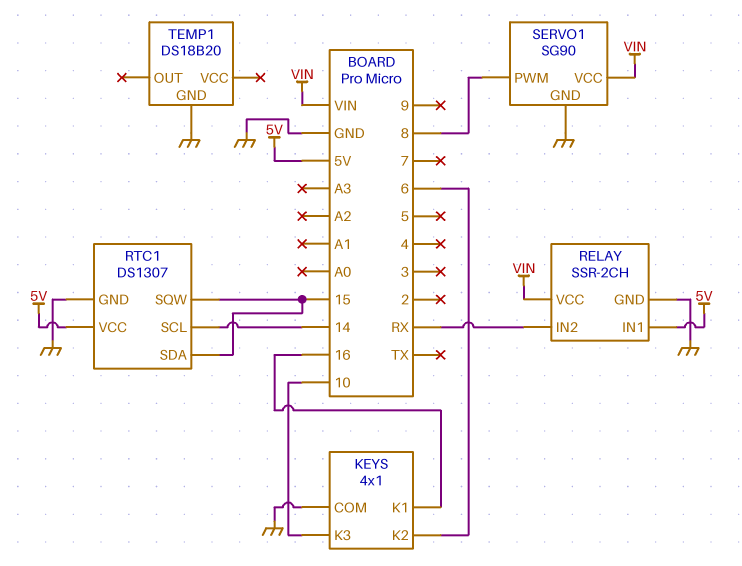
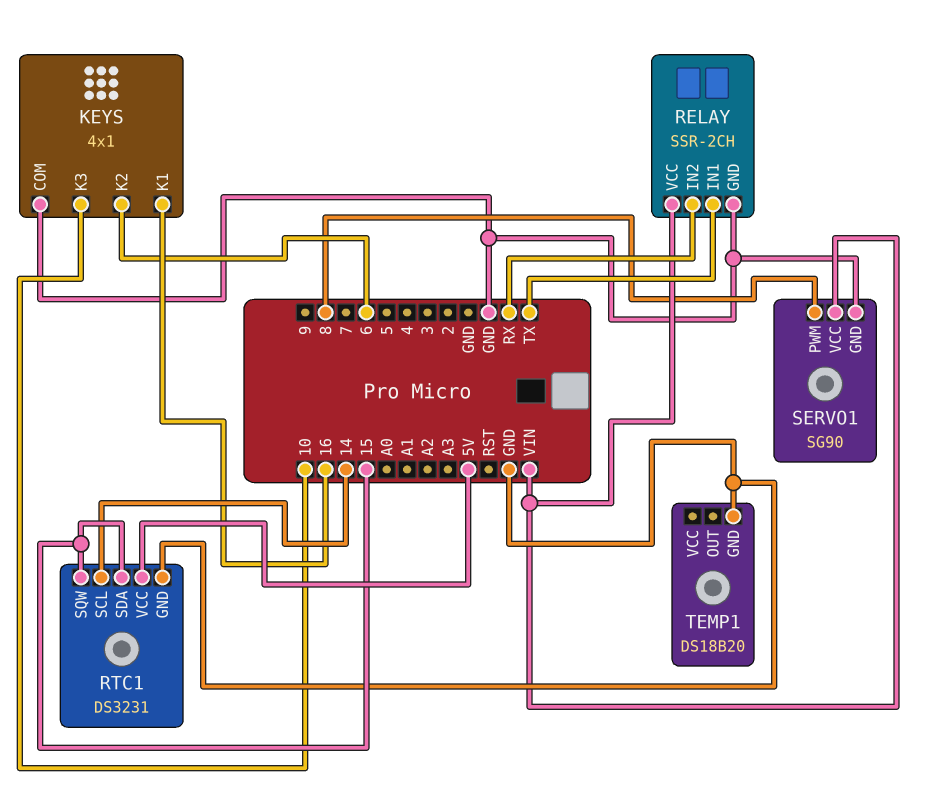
RELAY pin IN1: 5V -> TX
RTC1: DS1307 -> DS3231

